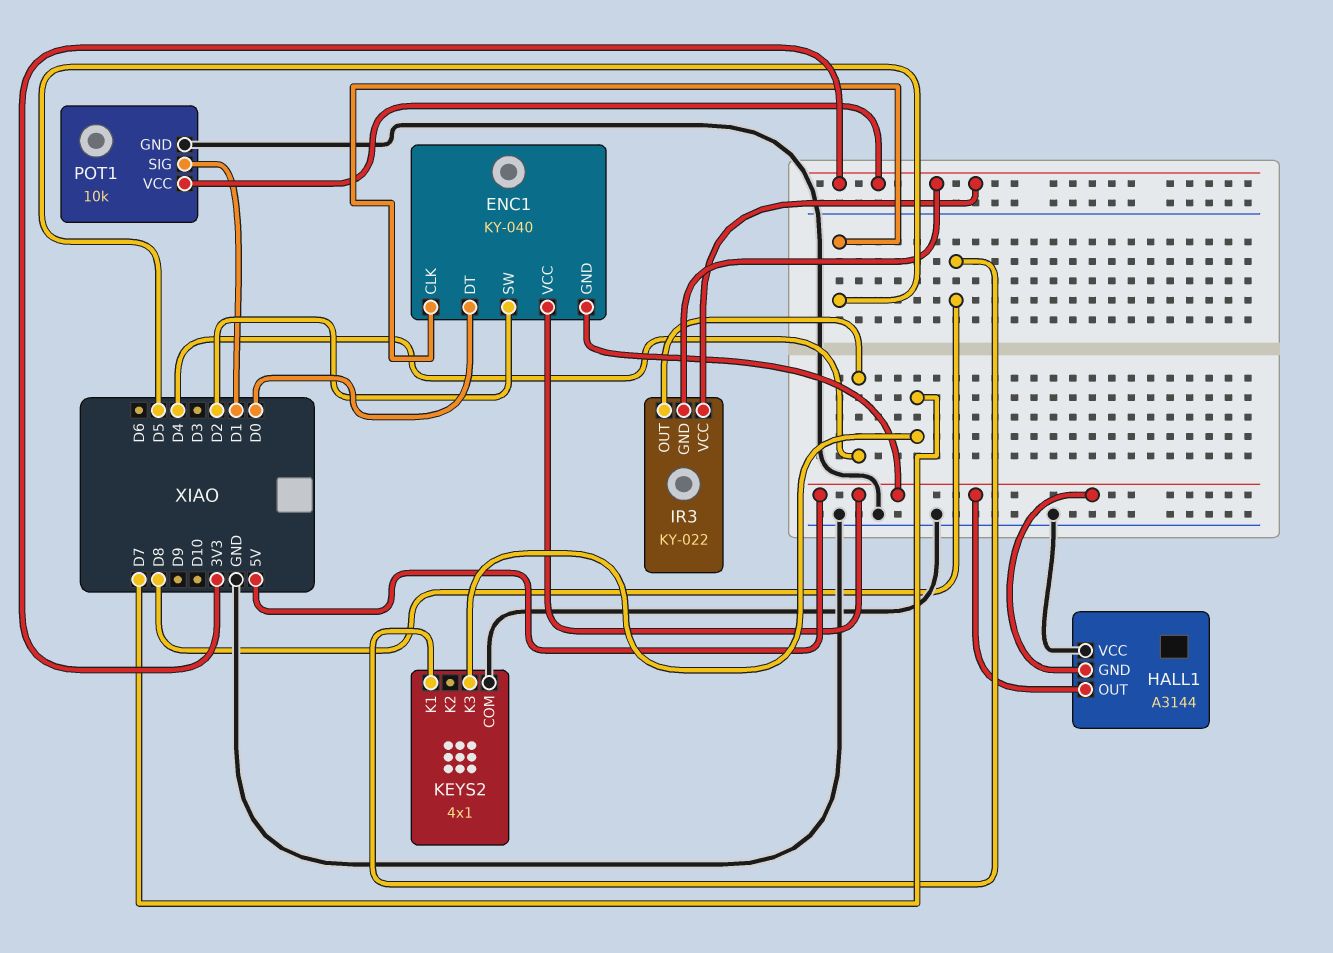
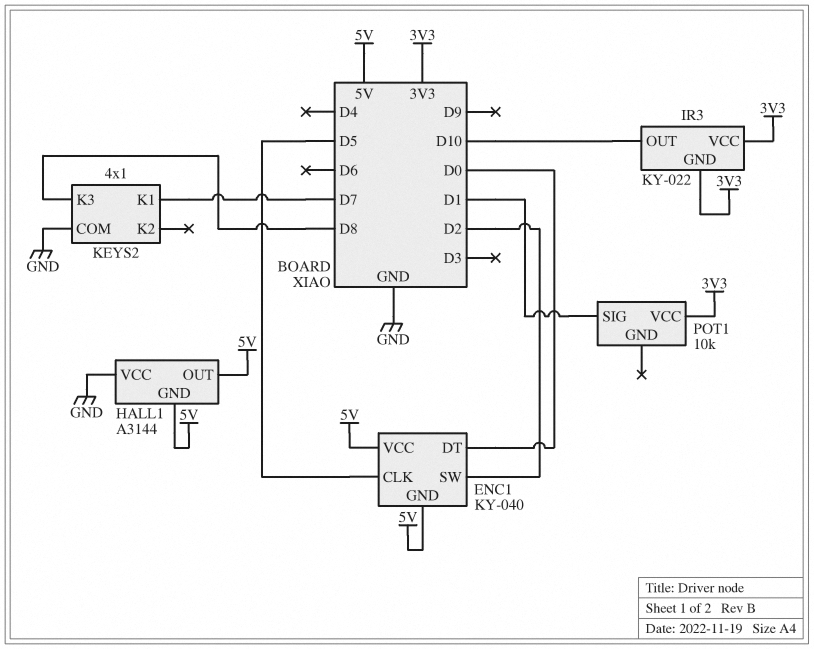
IR3 pin OUT: D4 -> D10
KEYS2 pin K1: D8 -> D7
KEYS2 pin K3: D7 -> D8
POT1 pin GND: GND -> none

